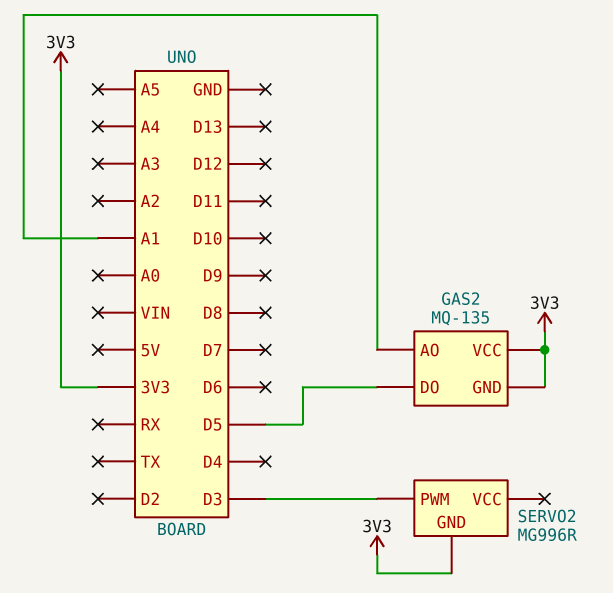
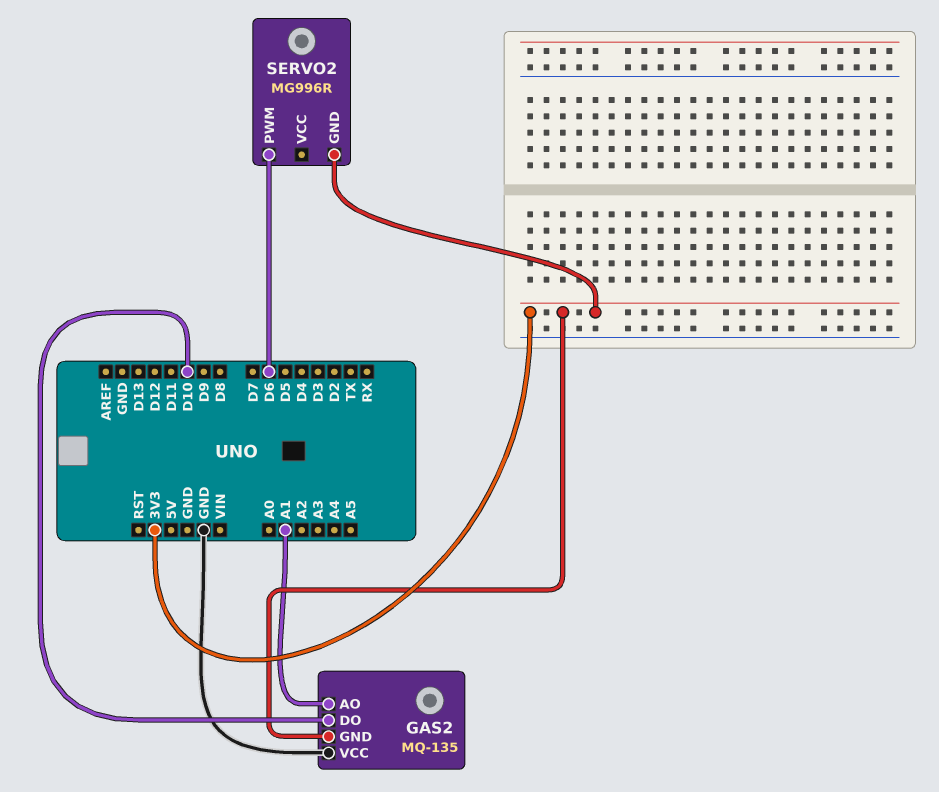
GAS2 pin DO: D5 -> D10
GAS2 pin VCC: 3V3 -> GND
SERVO2 pin PWM: D3 -> D6

